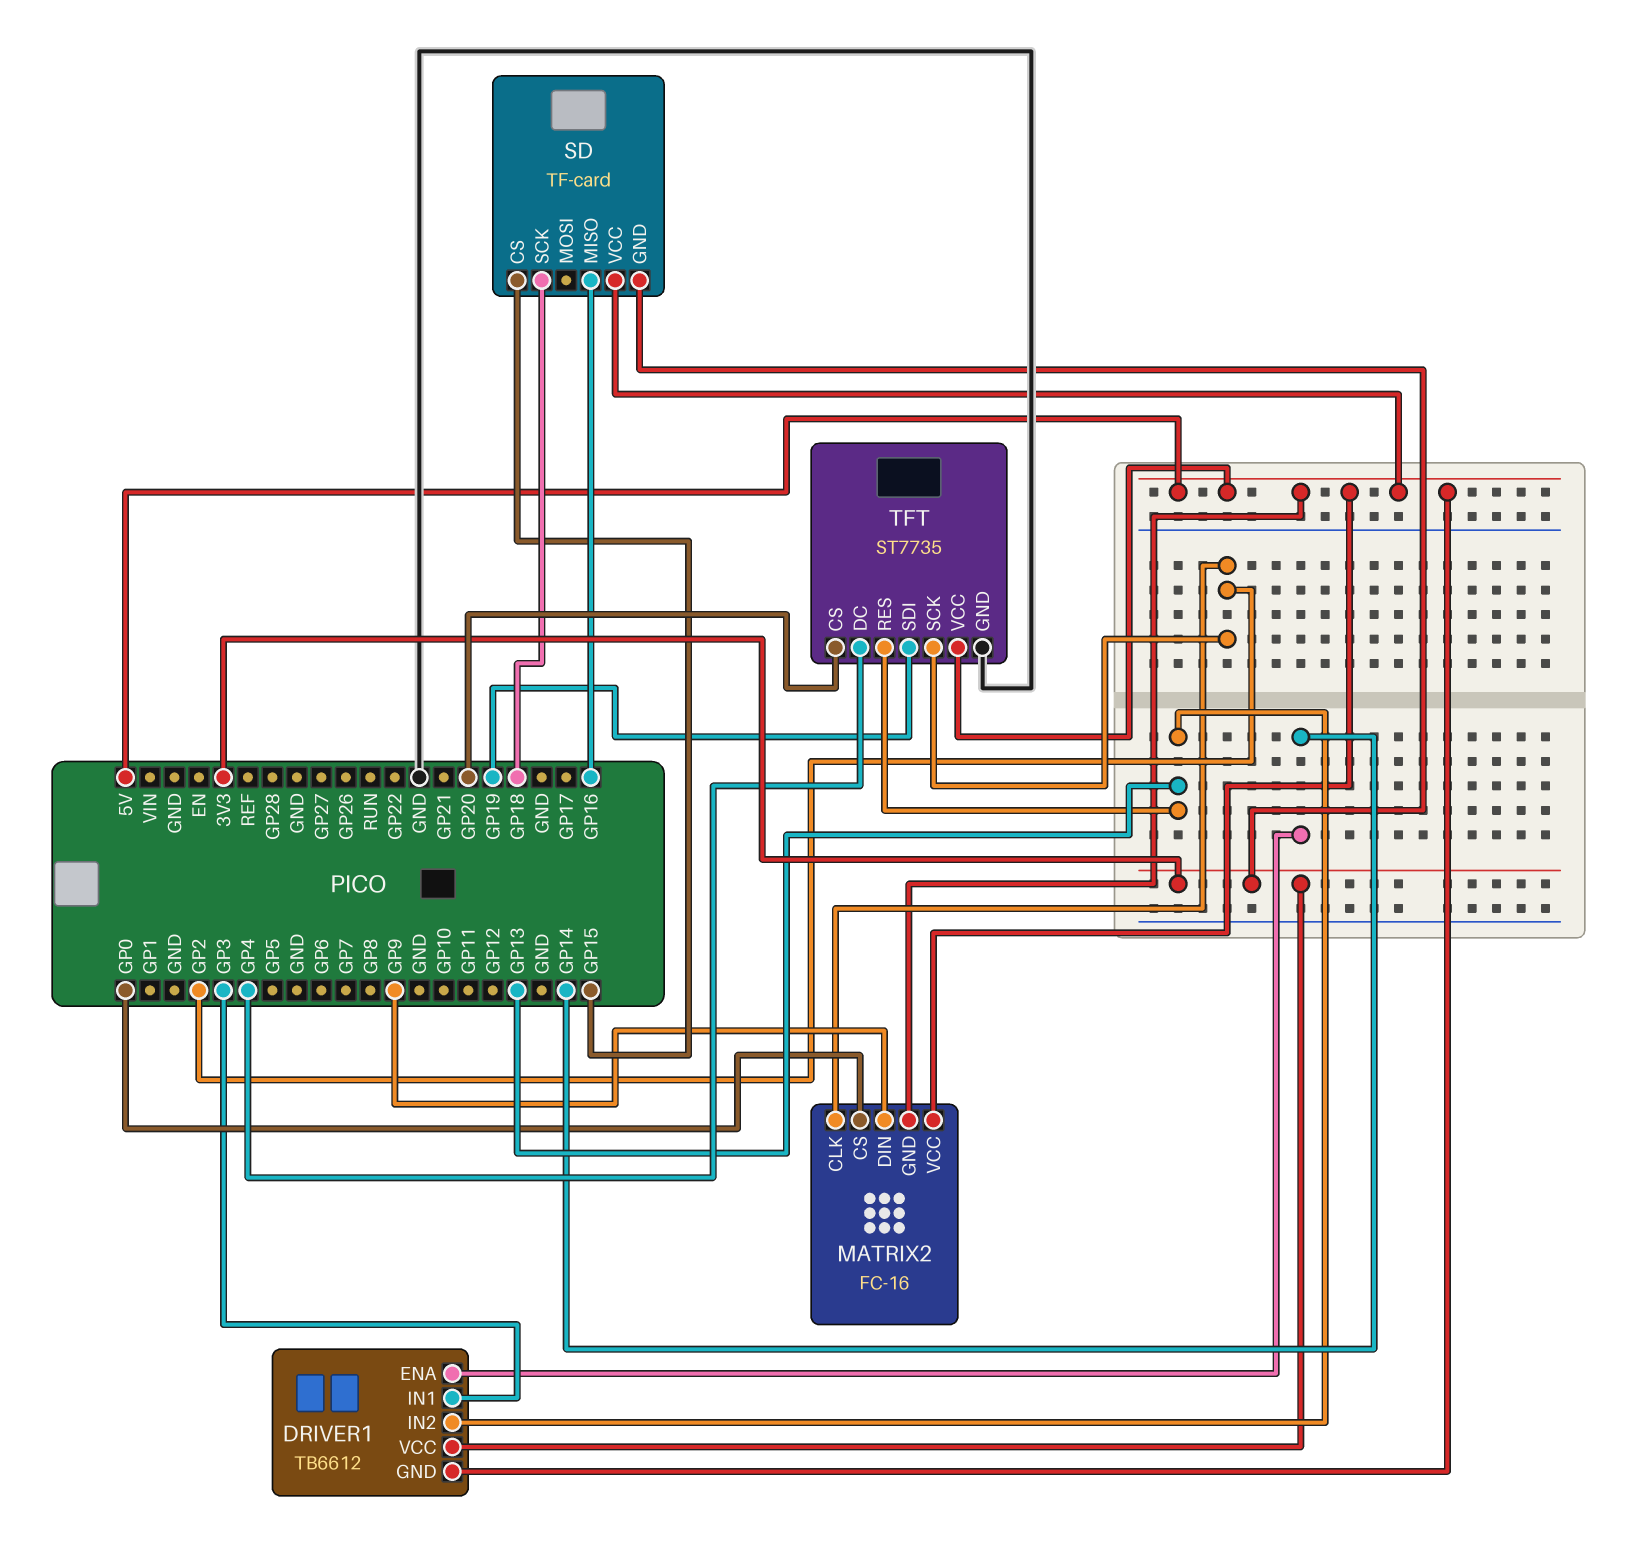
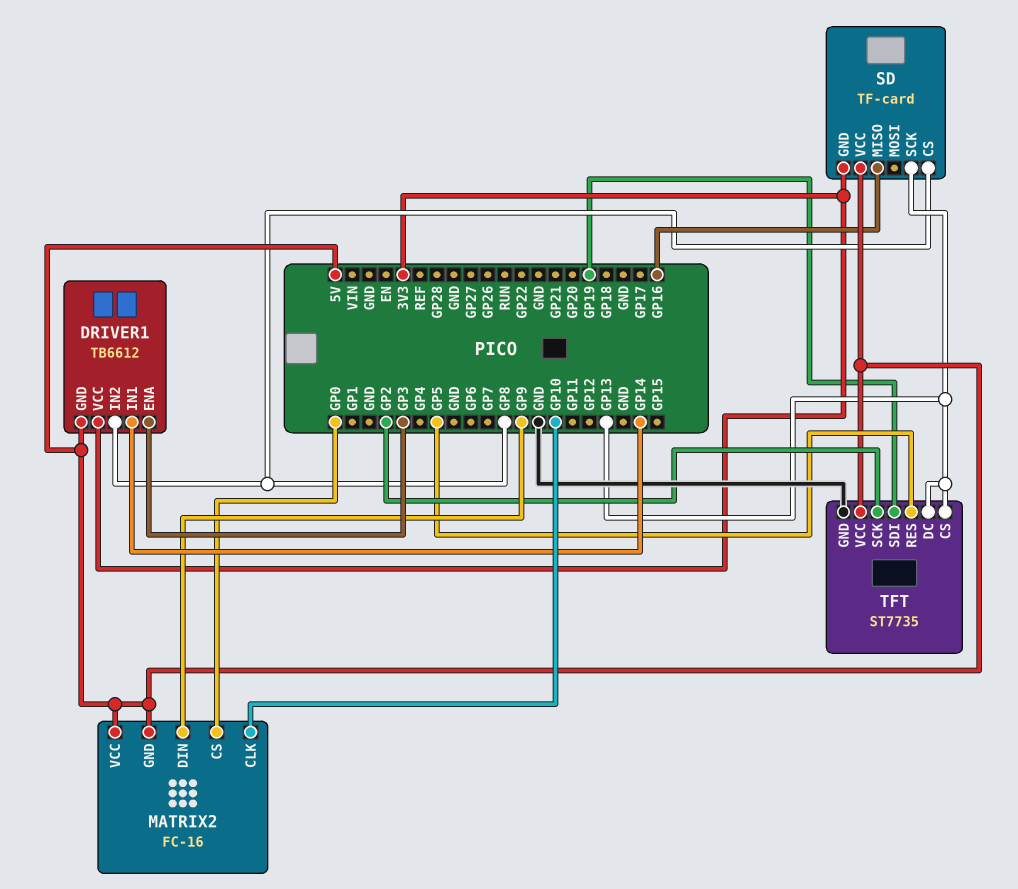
DRIVER1 pin ENA: GP14 -> GP3
DRIVER1 pin IN1: GP3 -> GP14
DRIVER1 pin IN2: GP13 -> GP8
MATRIX2 pin CLK: GP2 -> GP10
SD pin CS: GP15 -> GP8
SD pin SCK: GP18 -> GP13
TFT pin CS: GP20 -> GP13
TFT pin DC: GP4 -> GP13
TFT pin RES: GP13 -> GP5

